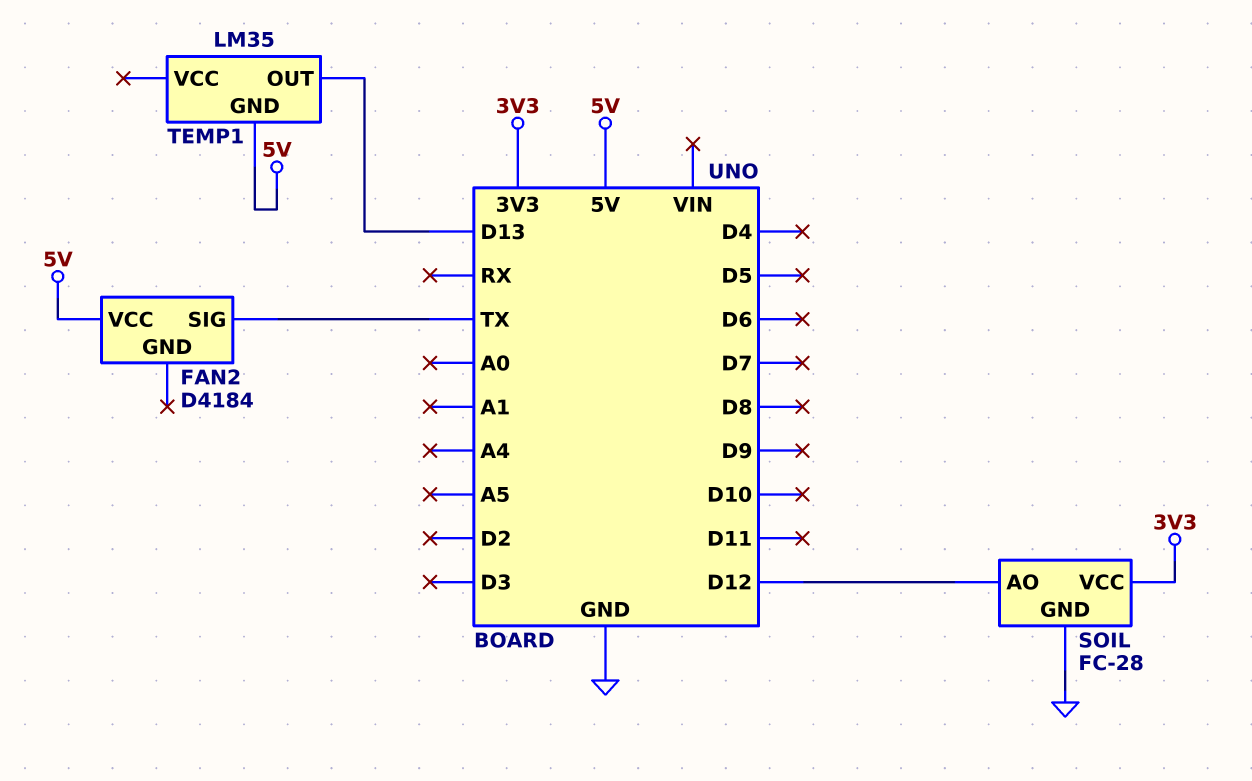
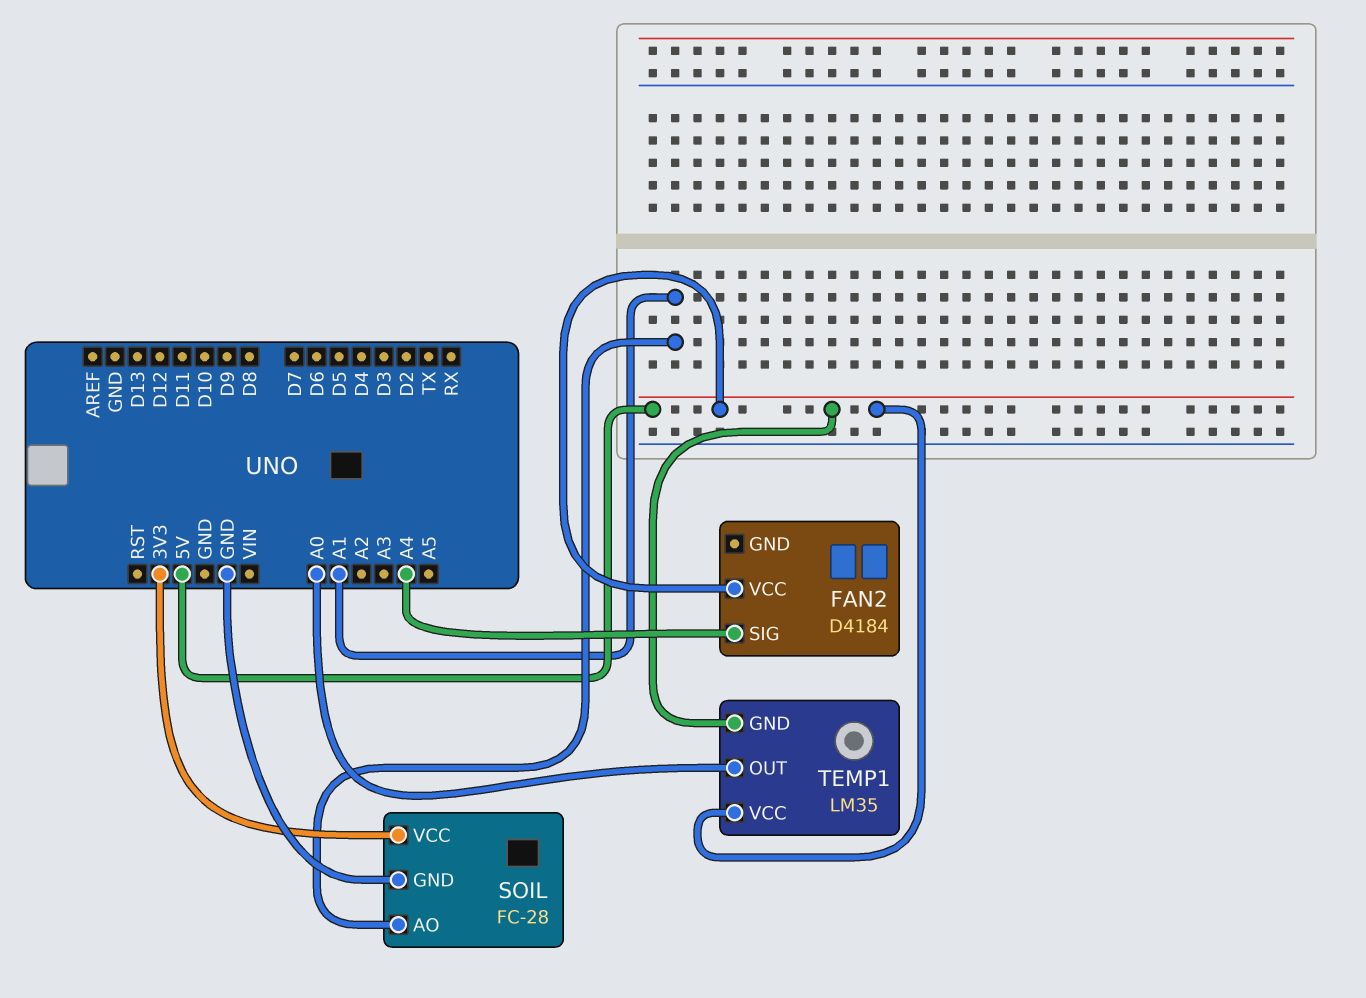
FAN2 pin SIG: TX -> A4
SOIL pin AO: D12 -> A1
TEMP1 pin OUT: D13 -> A0
TEMP1 pin VCC: none -> 5V

